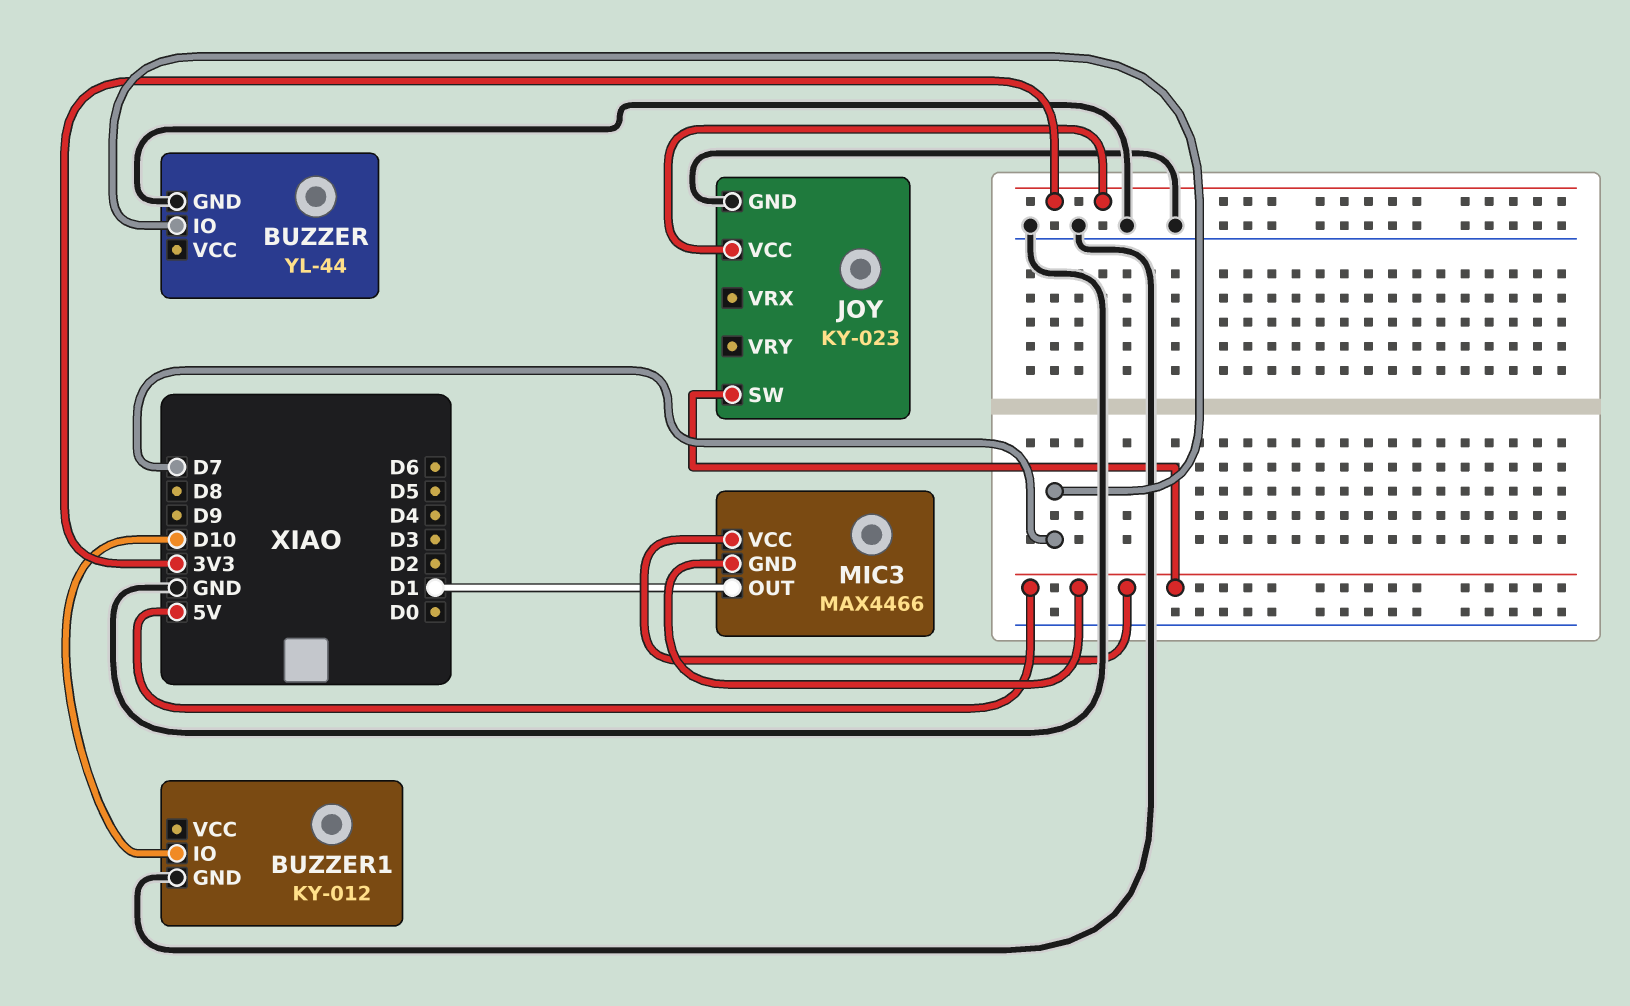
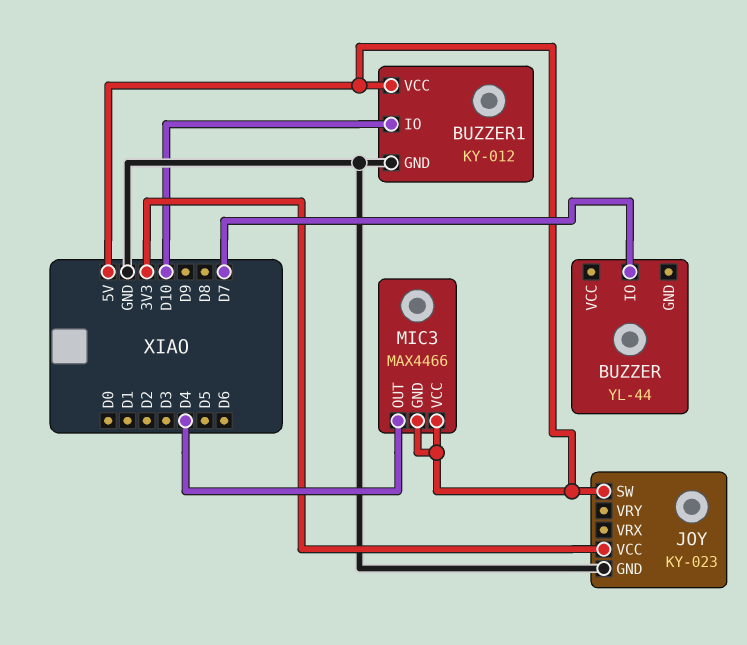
BUZZER pin GND: GND -> none
BUZZER1 pin VCC: none -> 5V
MIC3 pin OUT: D1 -> D4

